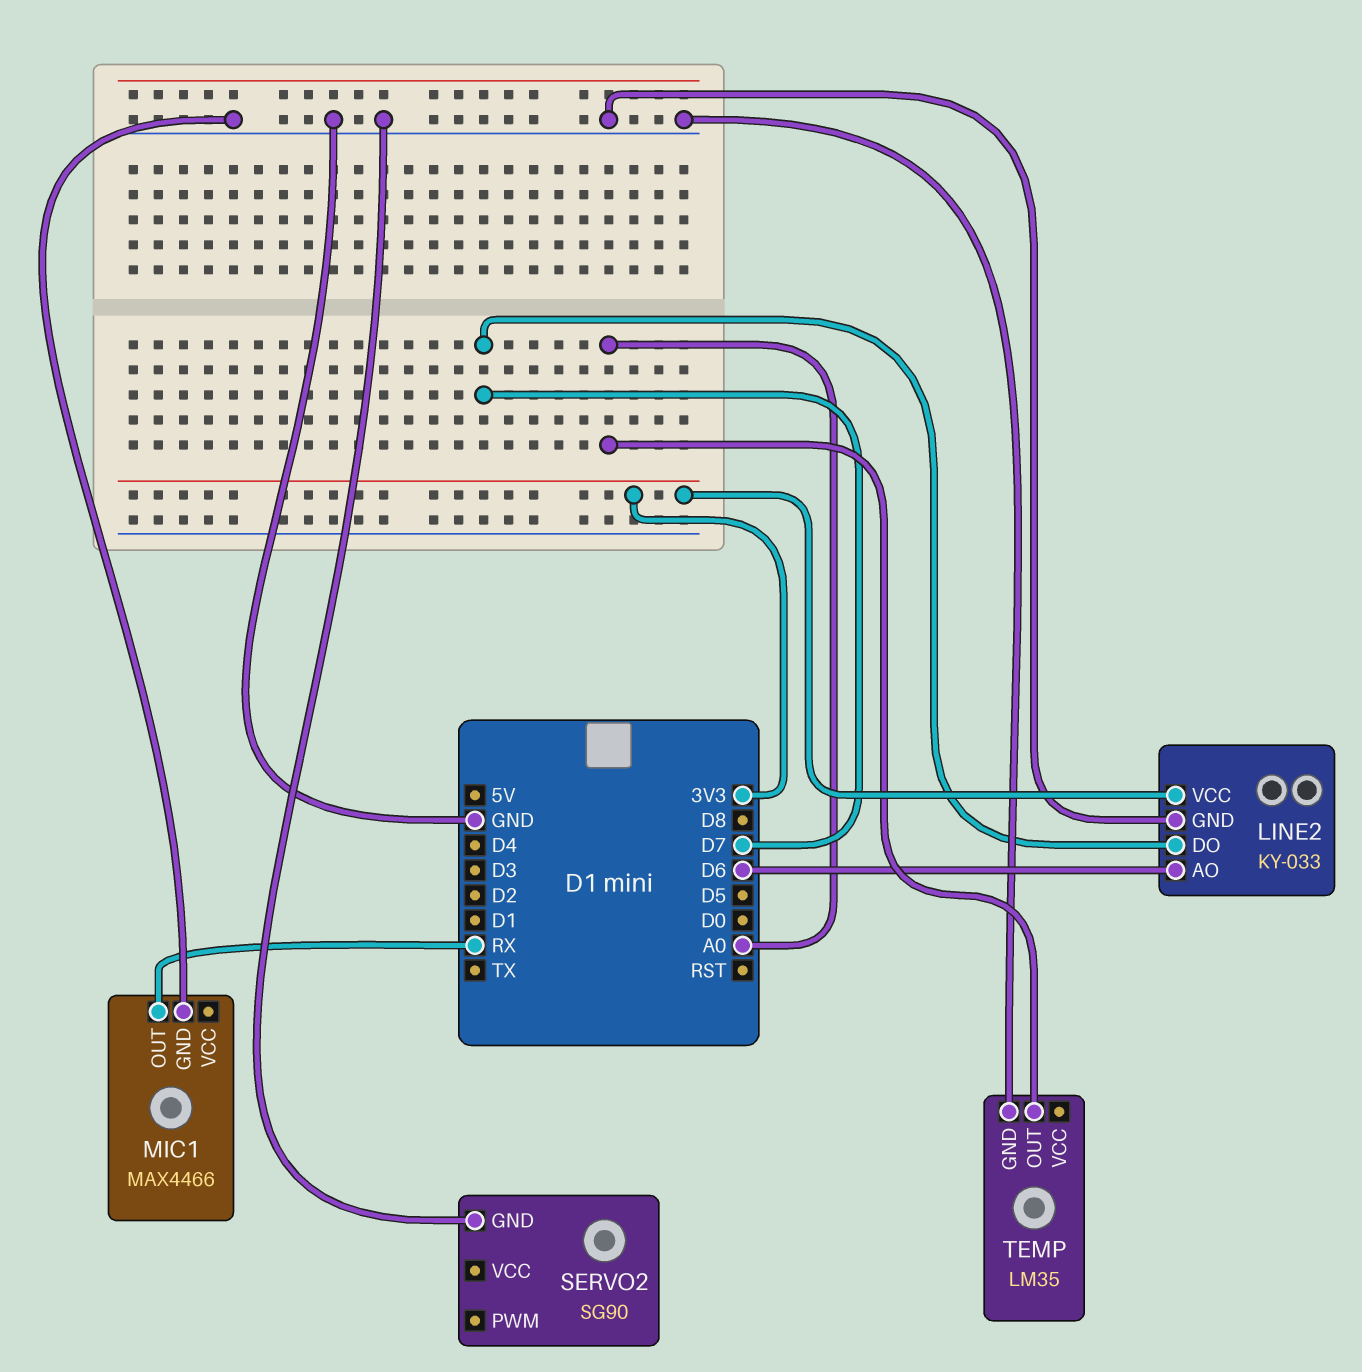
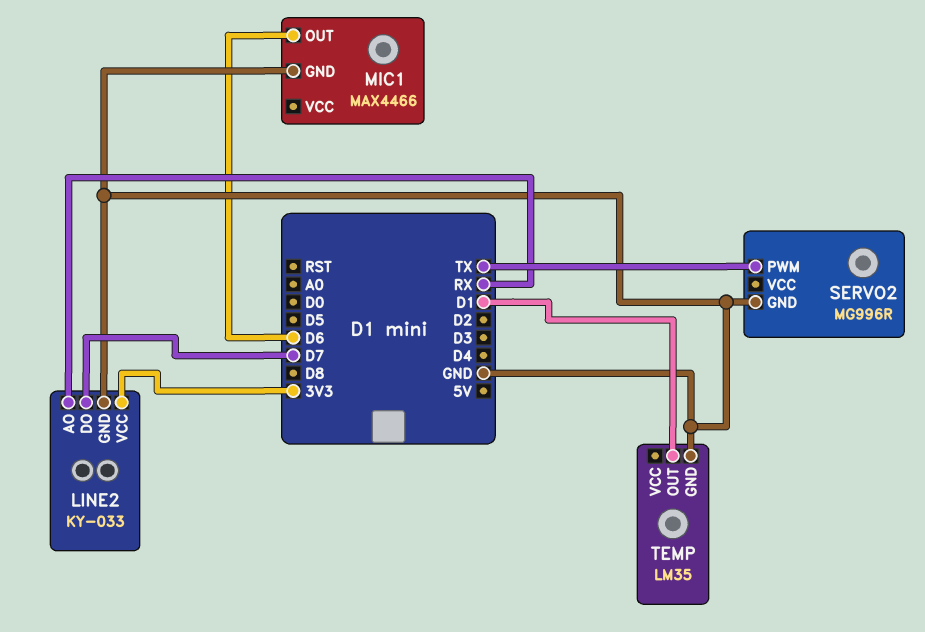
LINE2 pin AO: D6 -> RX
MIC1 pin OUT: RX -> D6
SERVO2: SG90 -> MG996R
SERVO2 pin PWM: none -> TX
TEMP pin OUT: A0 -> D1

